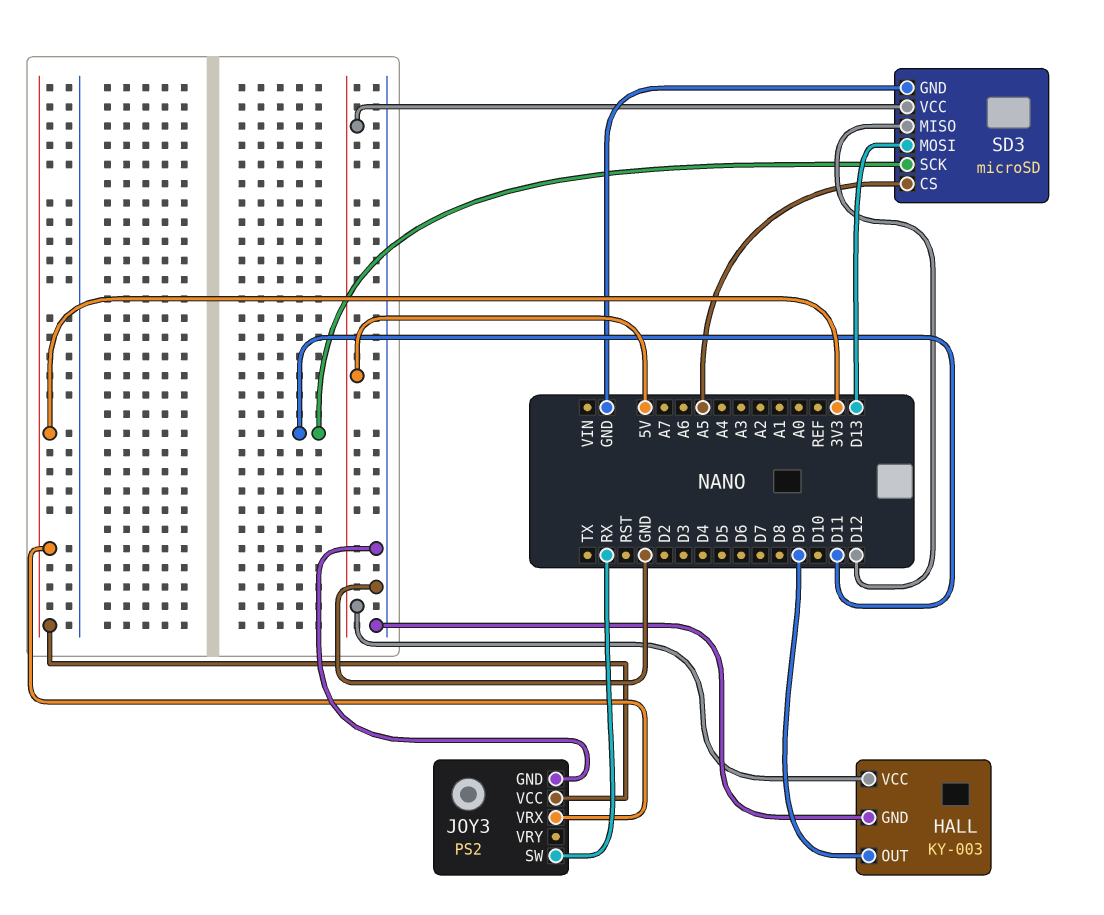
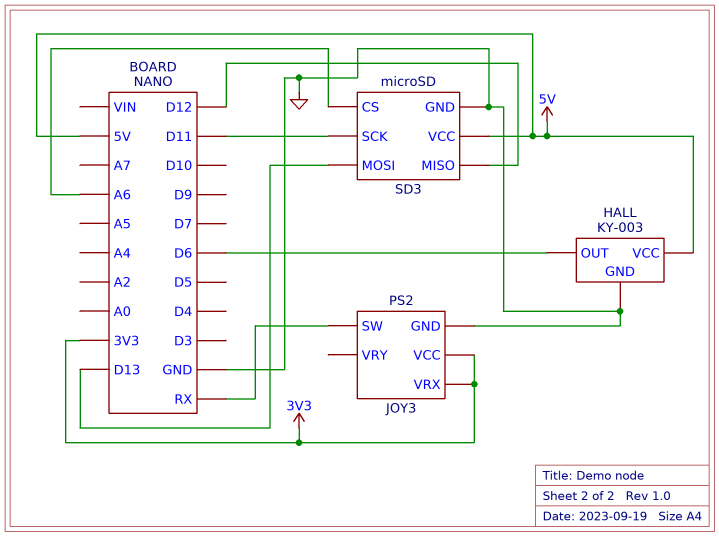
HALL pin OUT: D9 -> D6
SD3 pin CS: A5 -> A6

